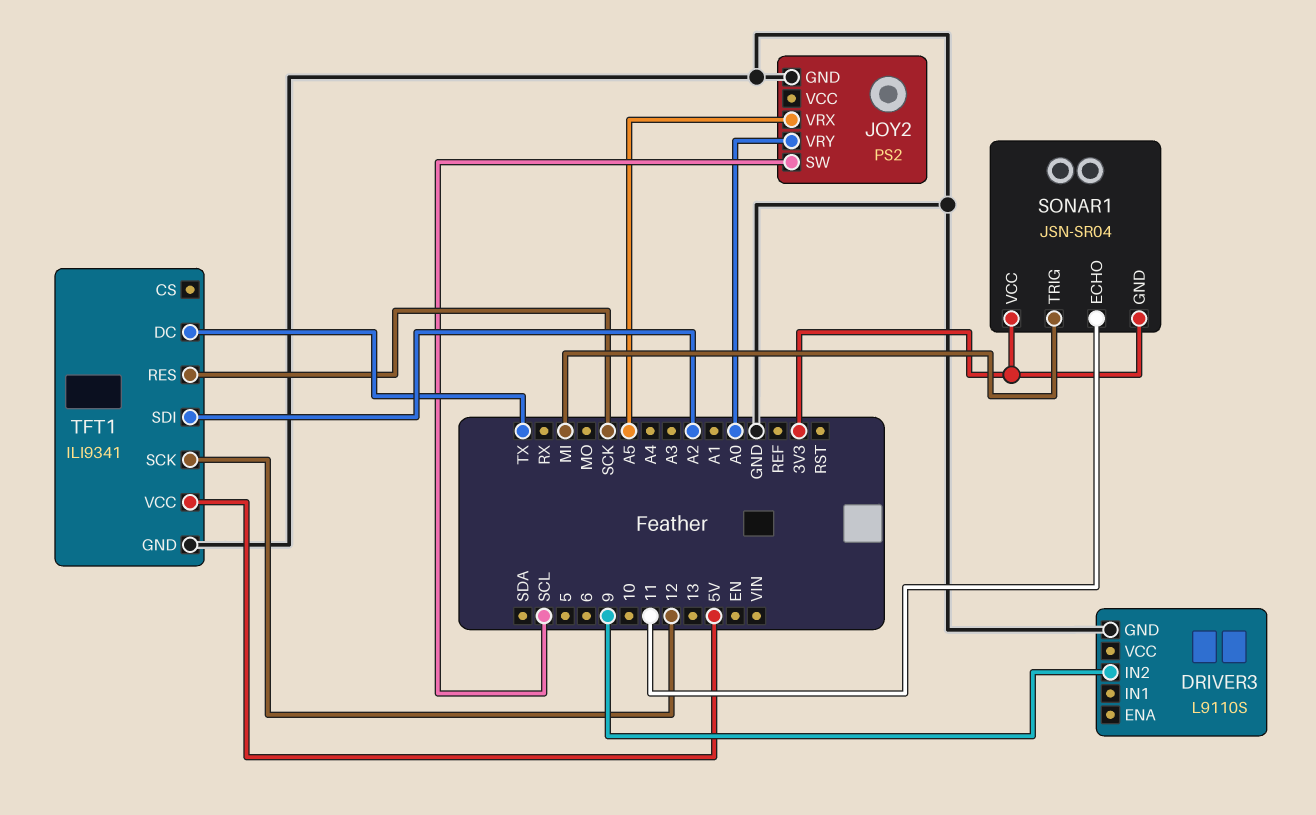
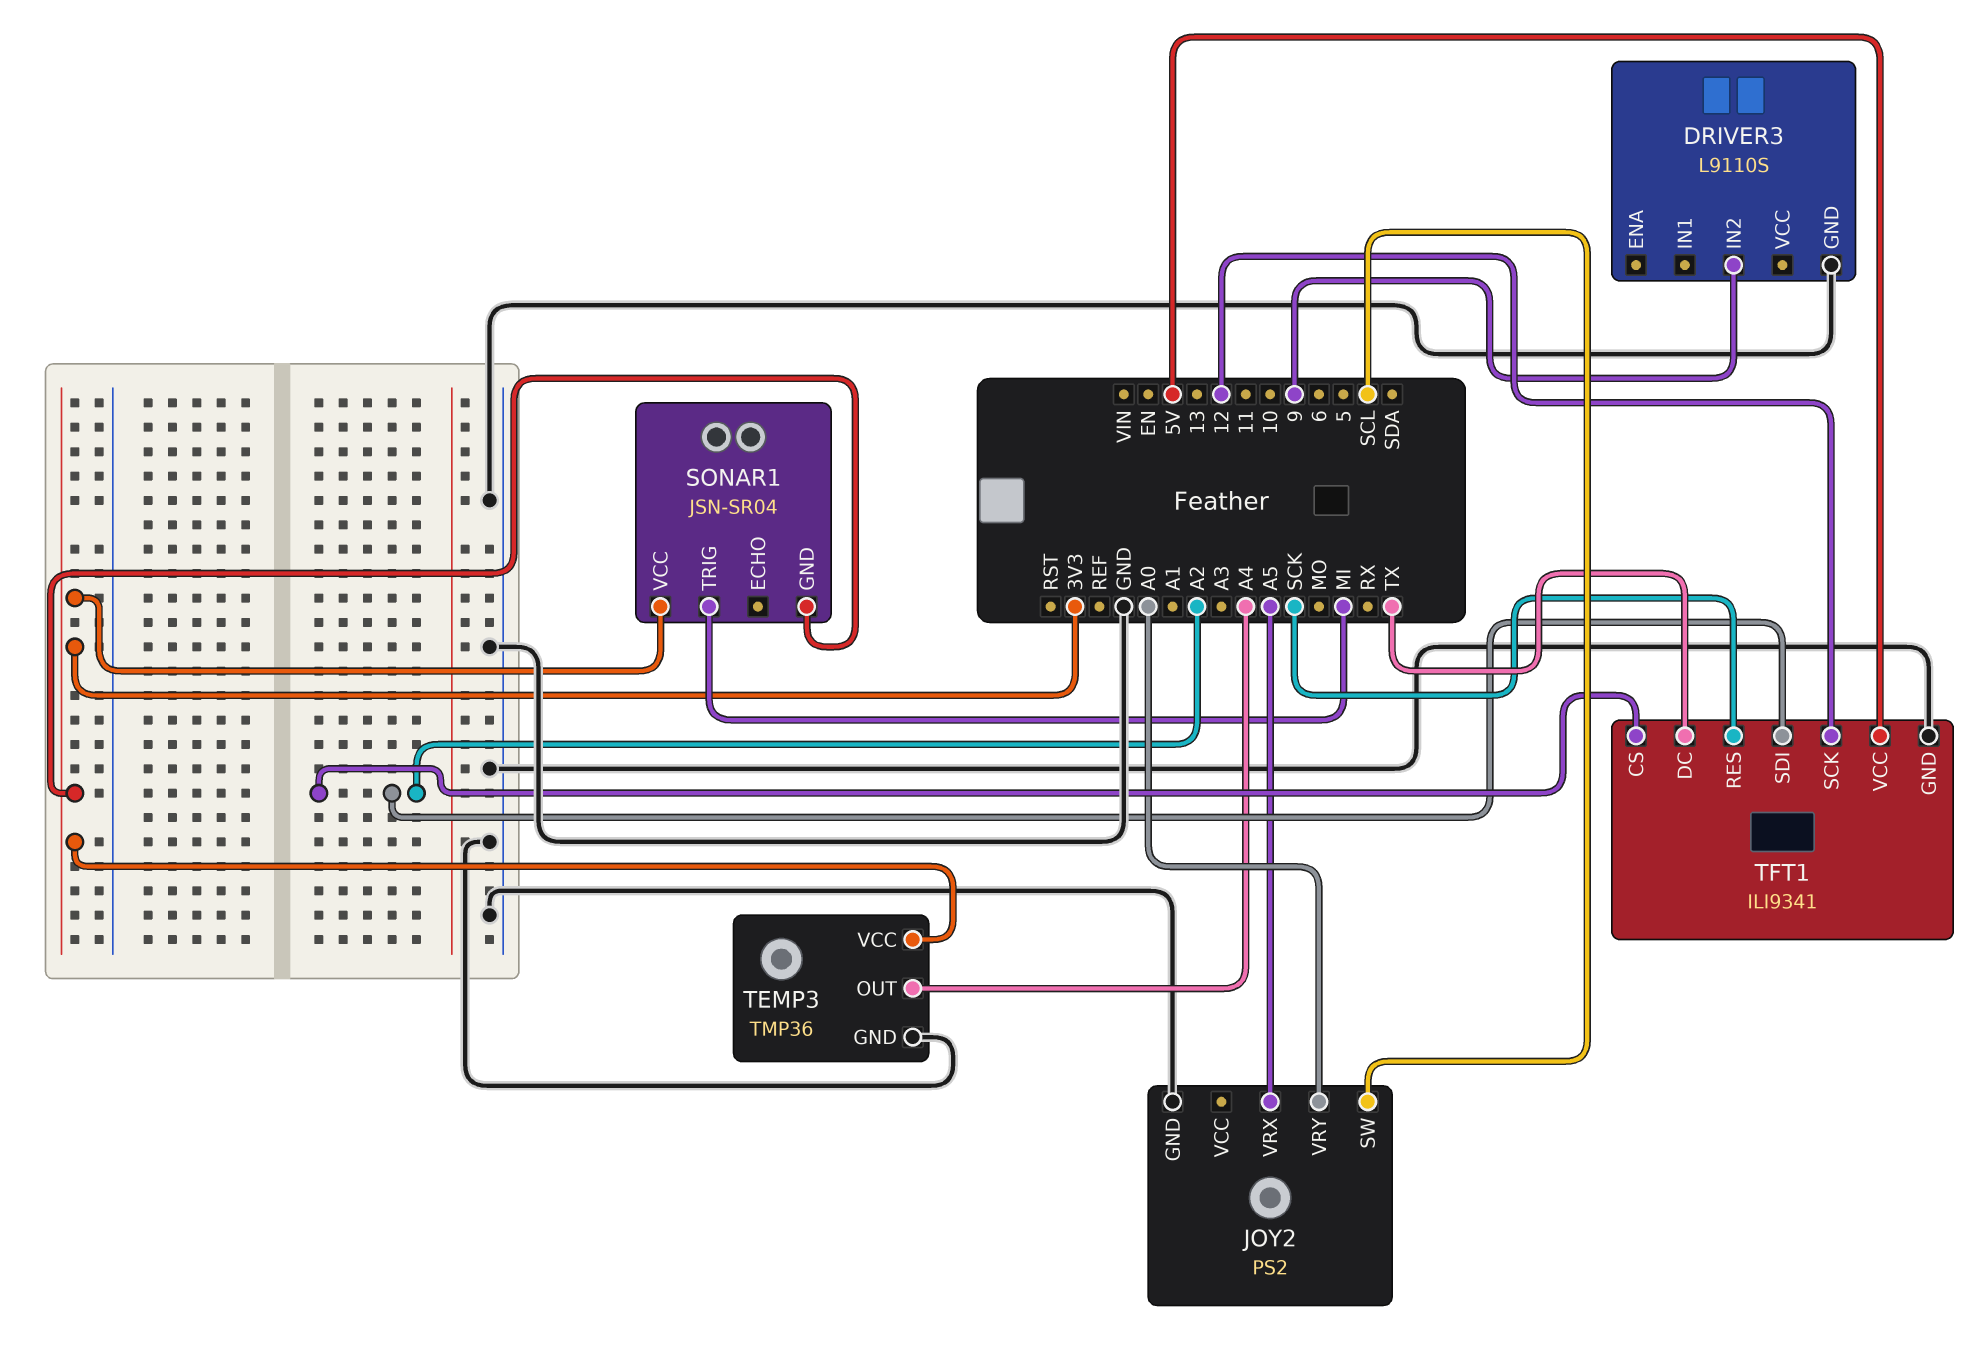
SONAR1 pin ECHO: 11 -> none
TEMP3: none -> TMP36
TEMP3 pin GND: none -> GND
TEMP3 pin OUT: none -> A4
TEMP3 pin VCC: none -> 3V3
TFT1 pin CS: none -> A2

